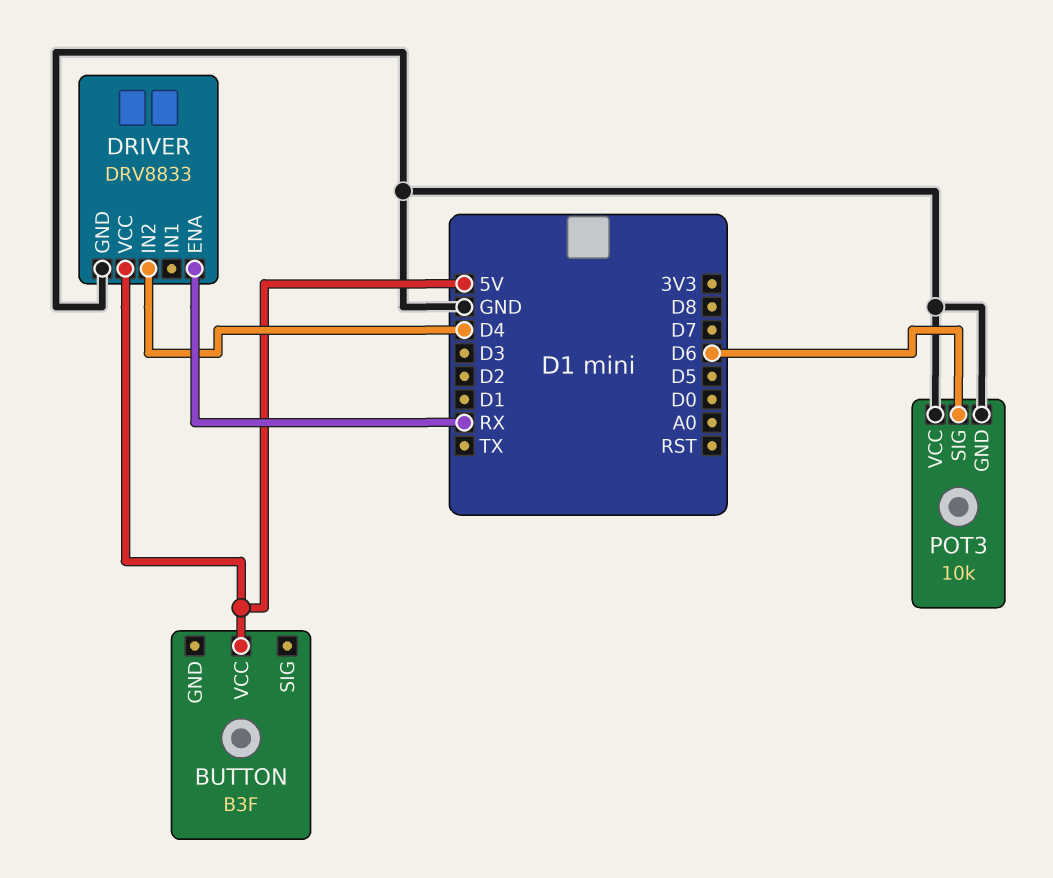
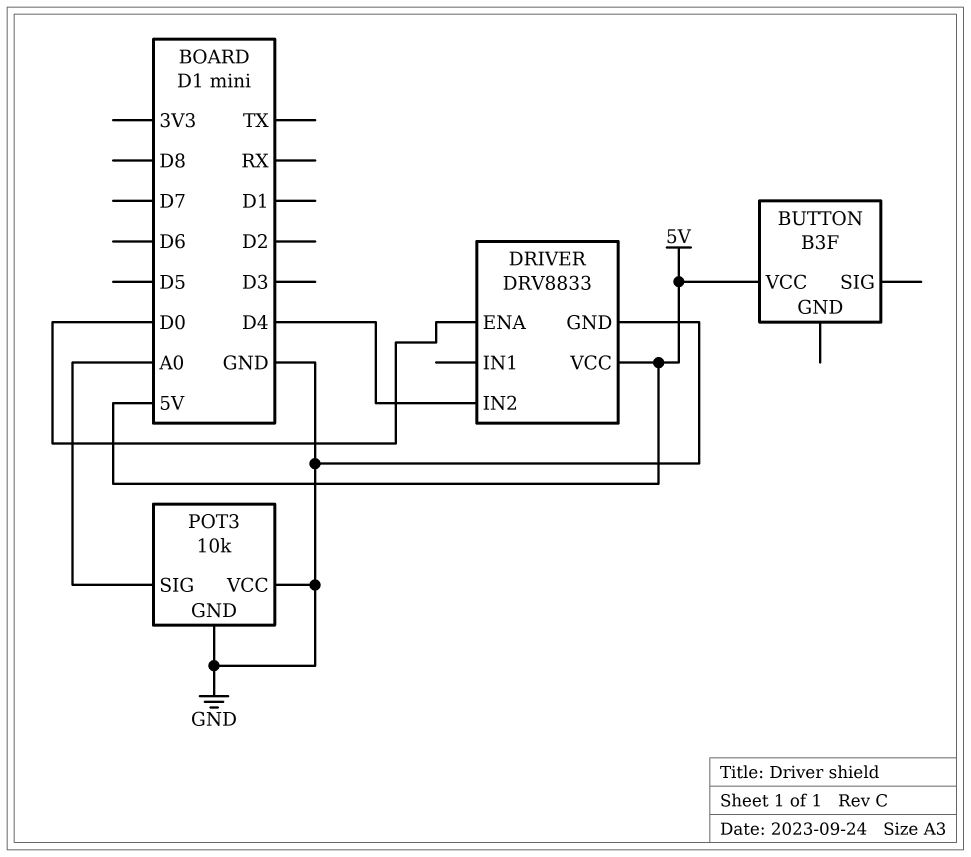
DRIVER pin ENA: RX -> D0
POT3 pin SIG: D6 -> A0

